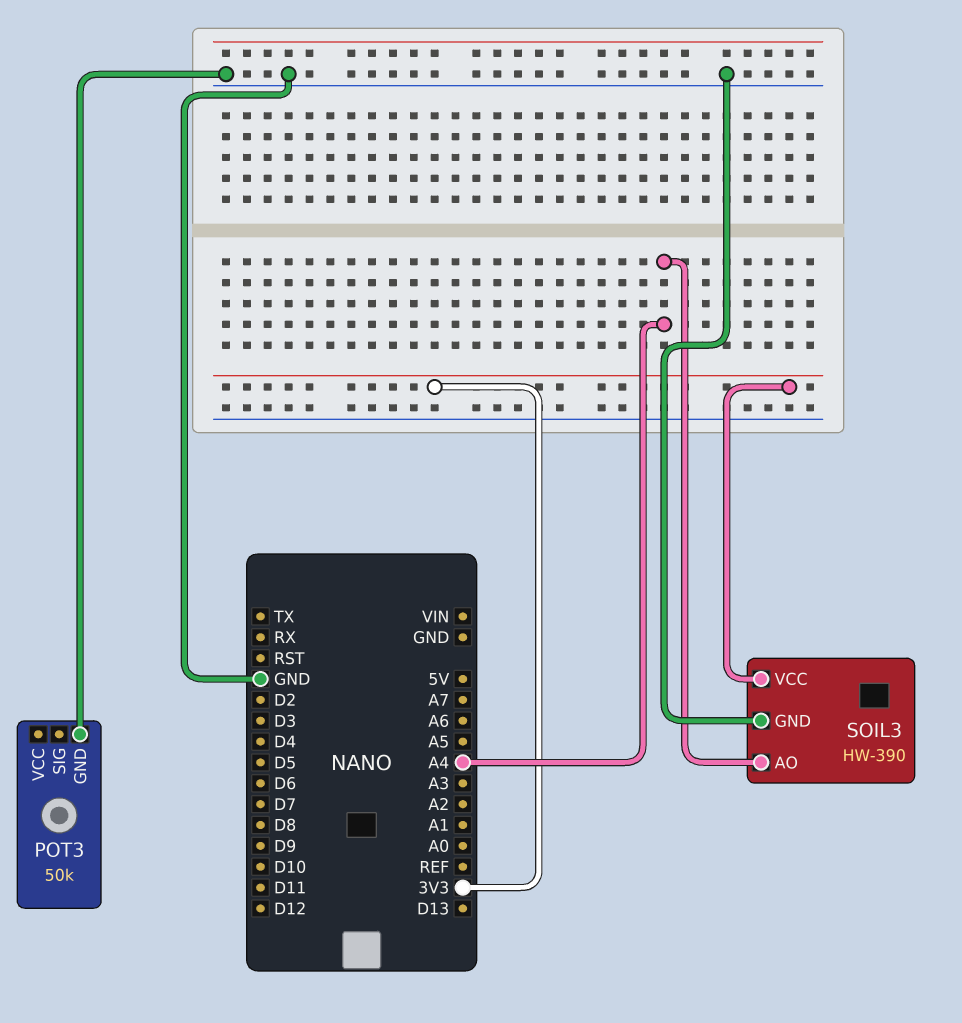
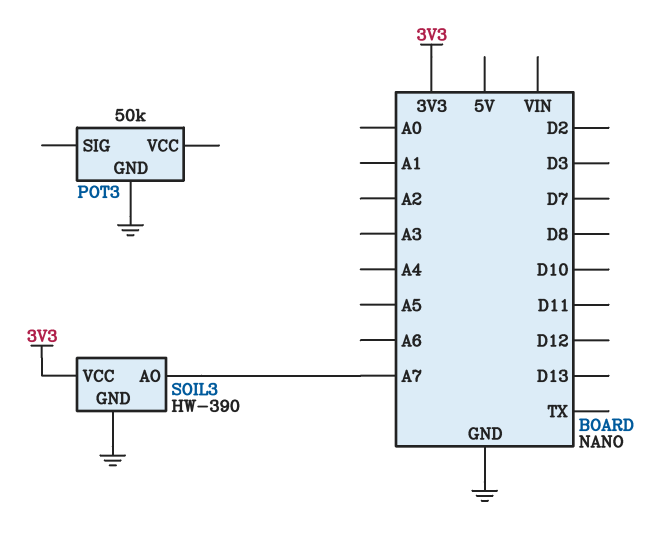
SOIL3 pin AO: A4 -> A7

